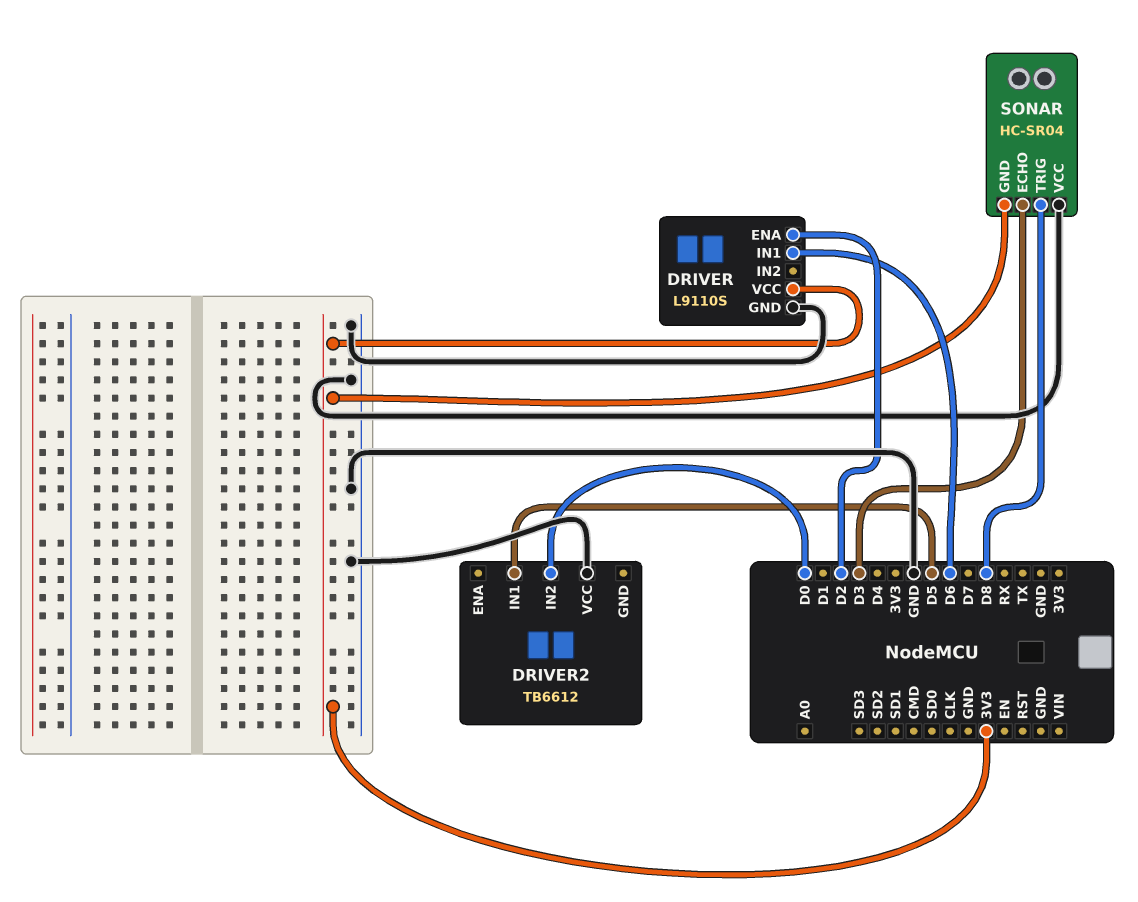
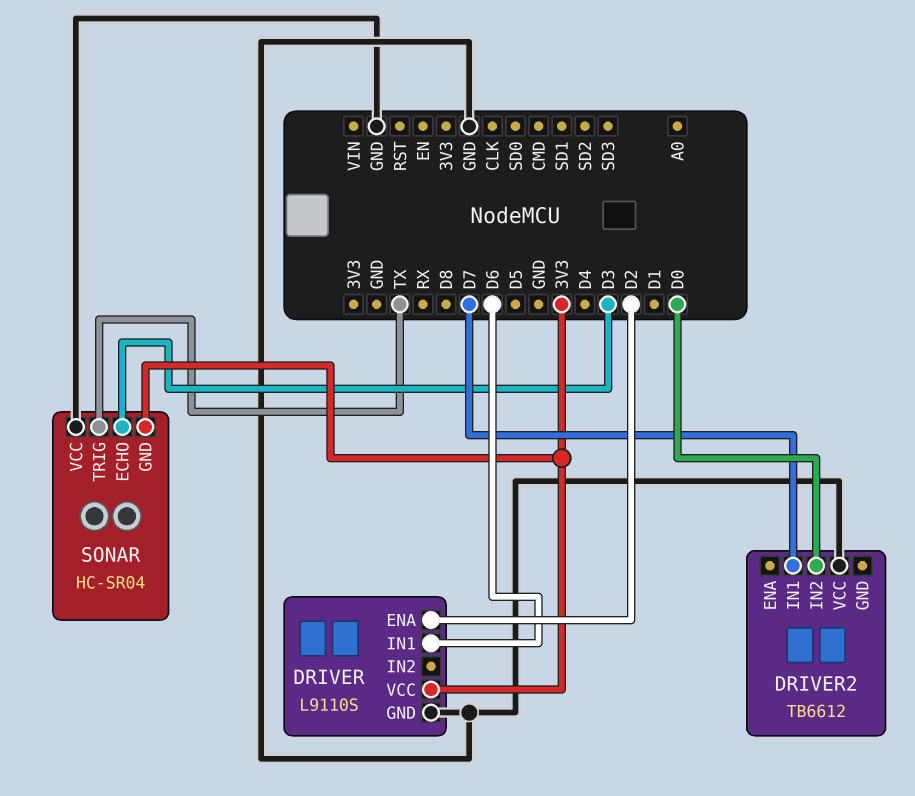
DRIVER2 pin IN1: D5 -> D7
SONAR pin TRIG: D8 -> TX

